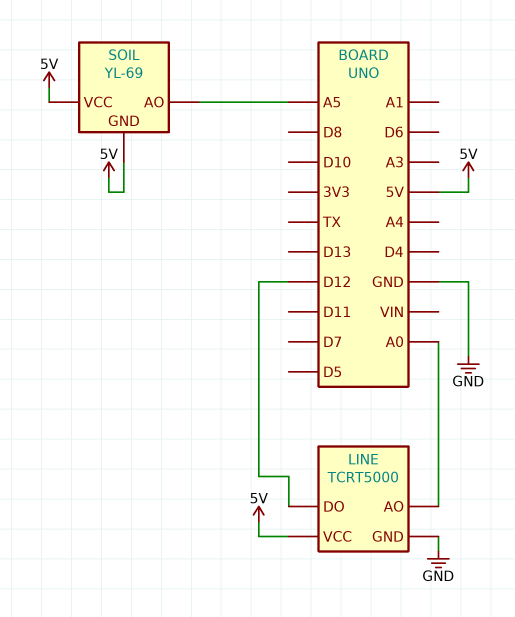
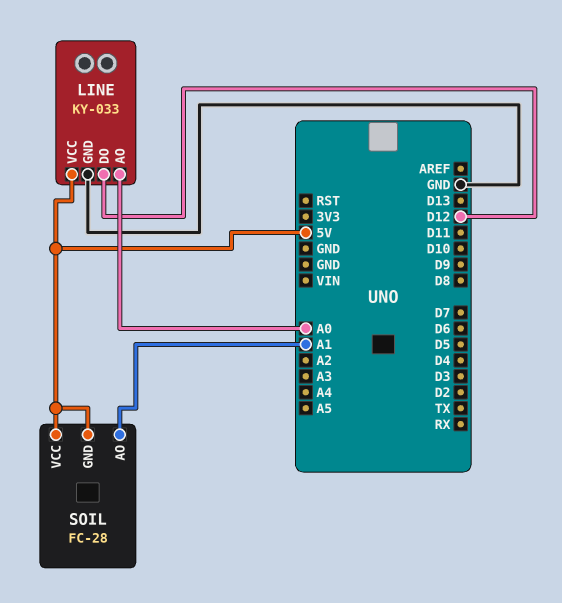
LINE: TCRT5000 -> KY-033
SOIL: YL-69 -> FC-28
SOIL pin AO: A5 -> A1

